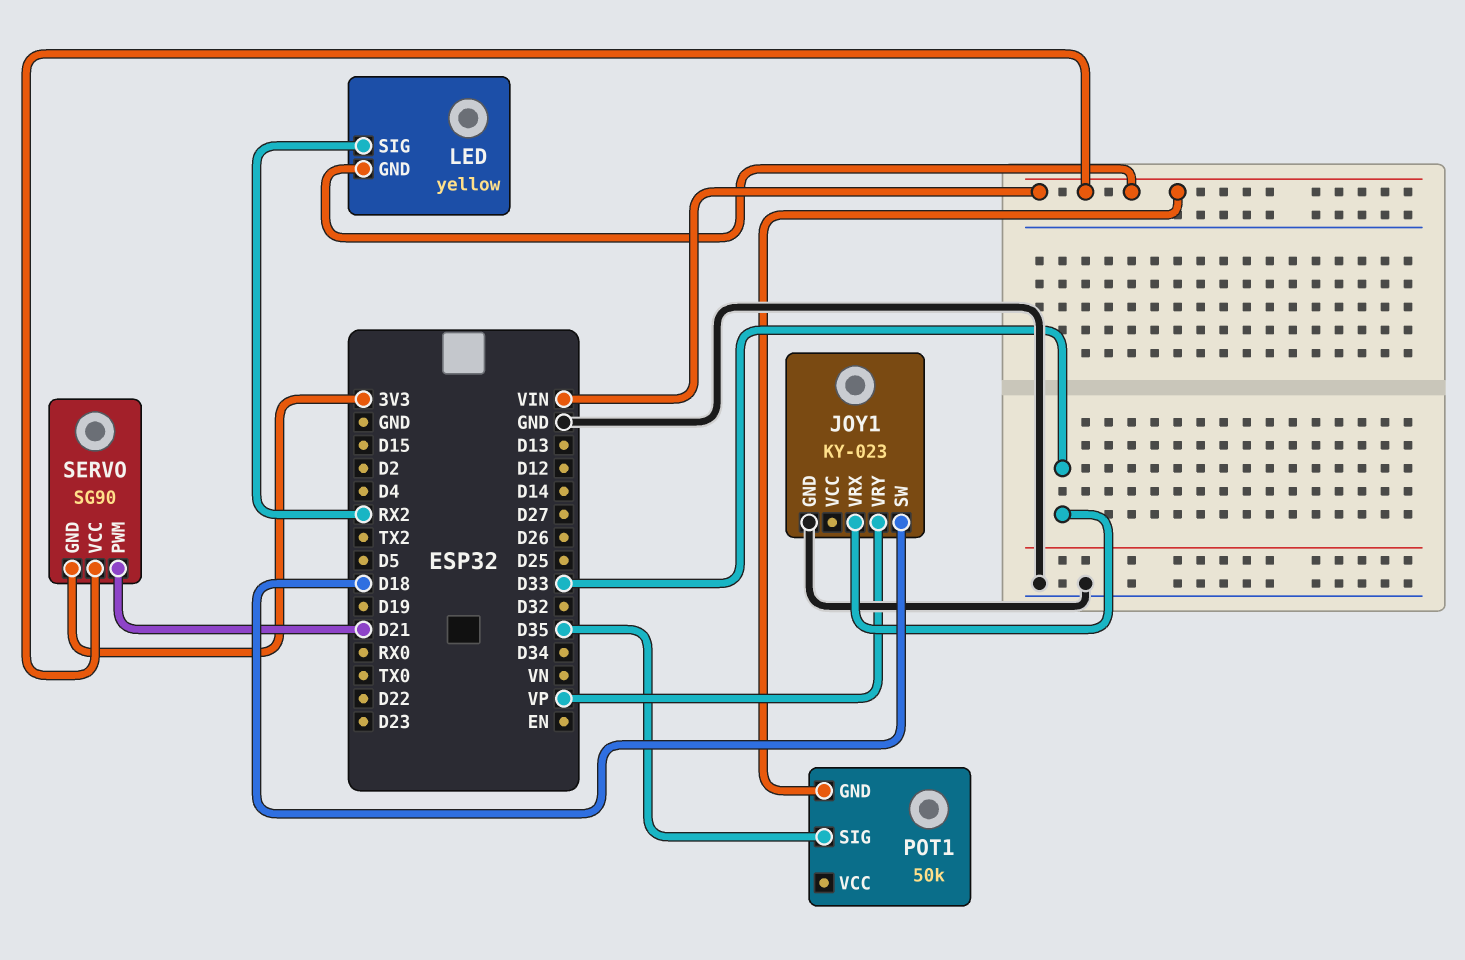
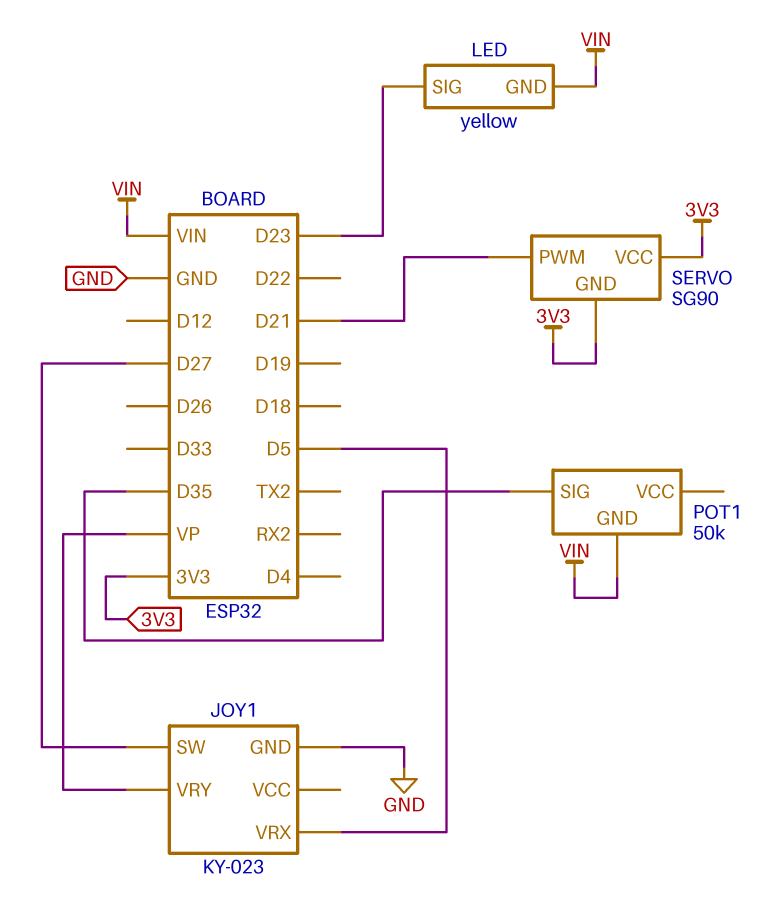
JOY1 pin SW: D18 -> D27
JOY1 pin VRX: D33 -> D5
LED pin SIG: RX2 -> D23
SERVO pin VCC: VIN -> 3V3

